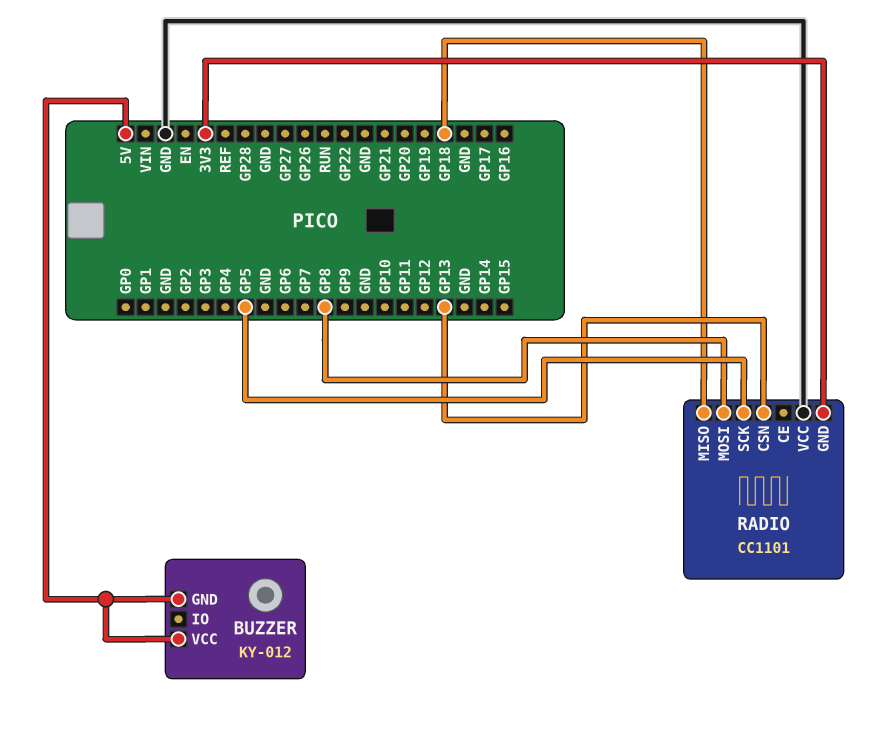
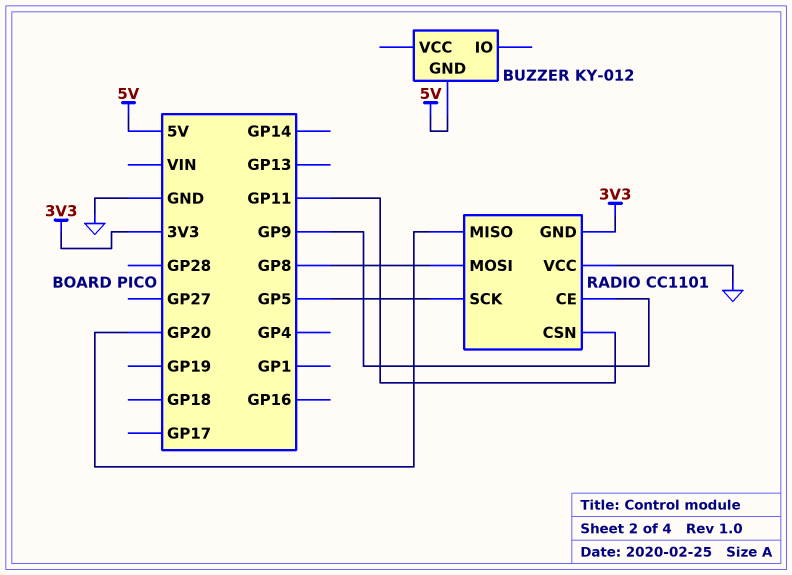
BUZZER pin VCC: 5V -> none
RADIO pin CE: none -> GP9
RADIO pin CSN: GP13 -> GP11
RADIO pin MISO: GP18 -> GP20

